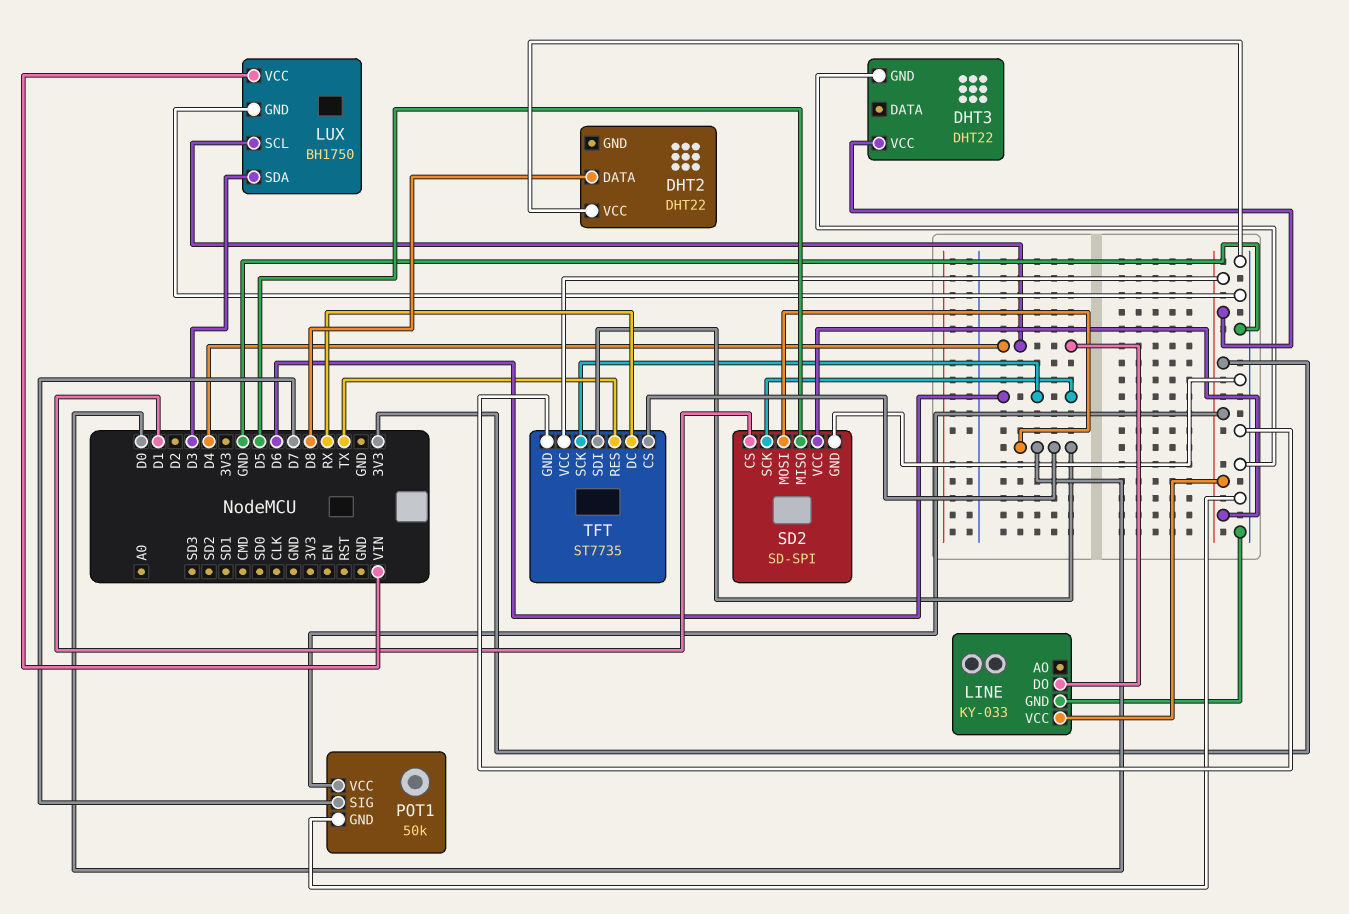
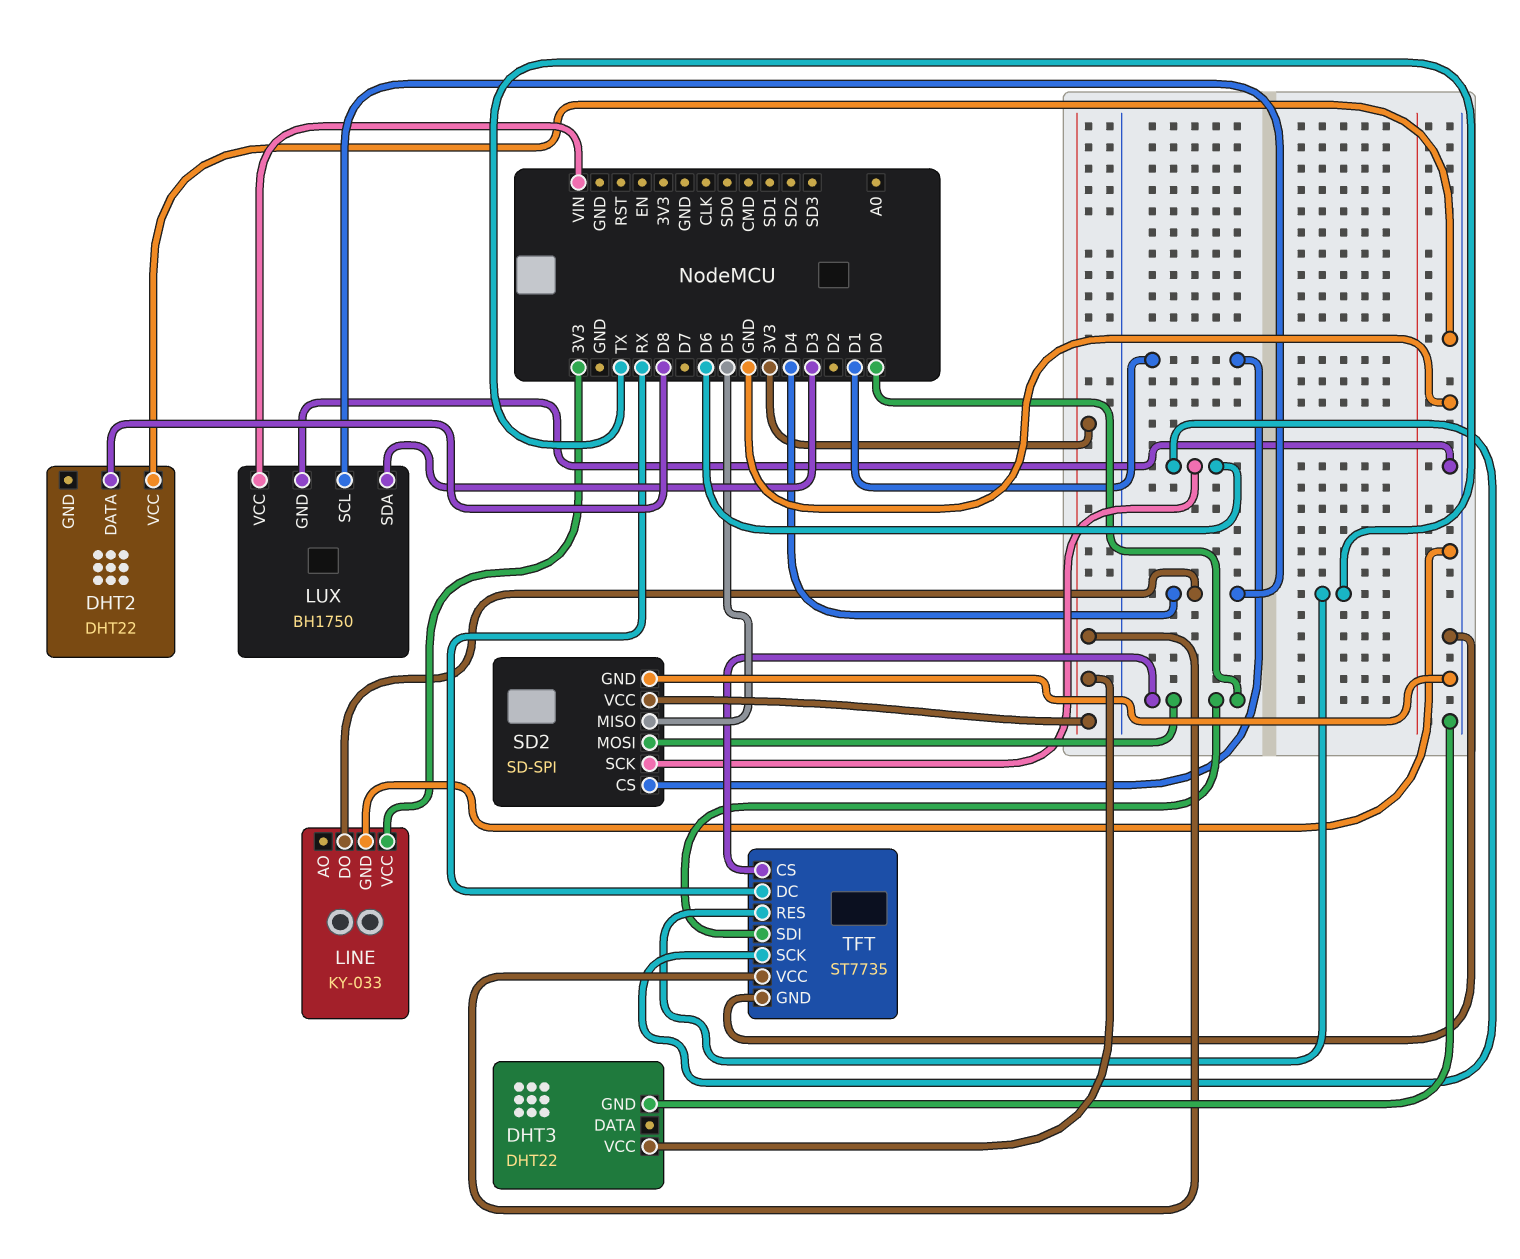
POT1: 50k -> none
POT1 pin GND: GND -> none
POT1 pin SIG: D7 -> none
POT1 pin VCC: 3V3 -> none

